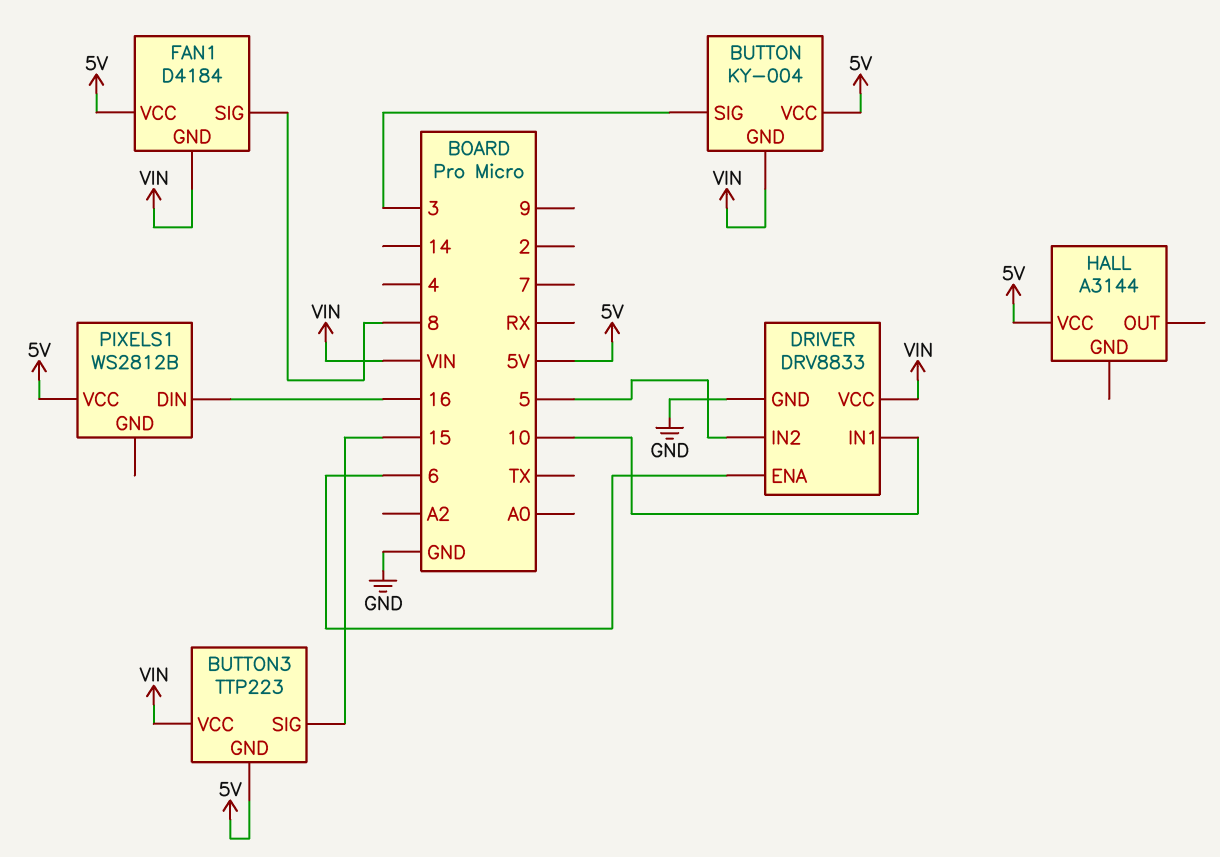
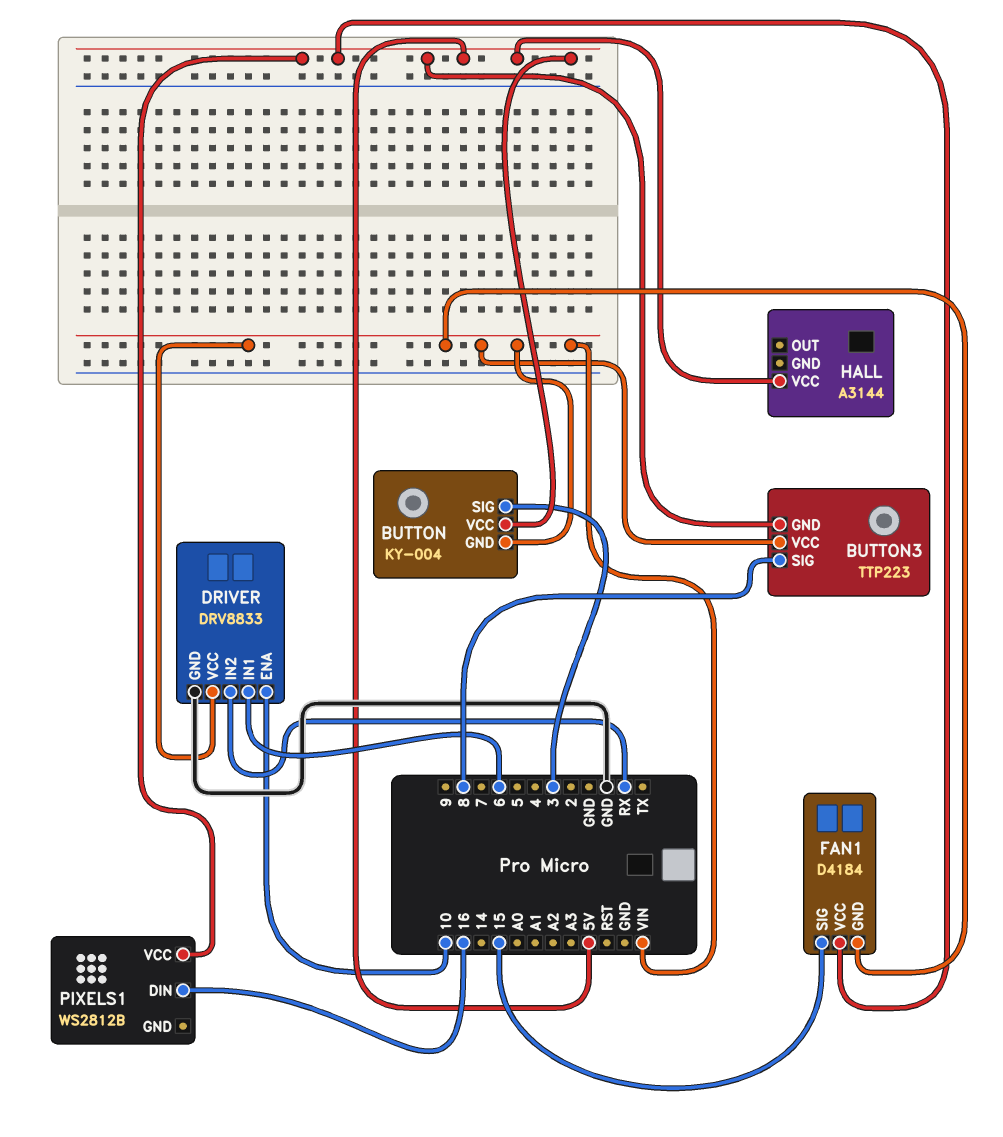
BUTTON3 pin SIG: 15 -> 8
DRIVER pin ENA: 6 -> 10
DRIVER pin IN1: 10 -> 6
DRIVER pin IN2: 5 -> RX
FAN1 pin SIG: 8 -> 15

